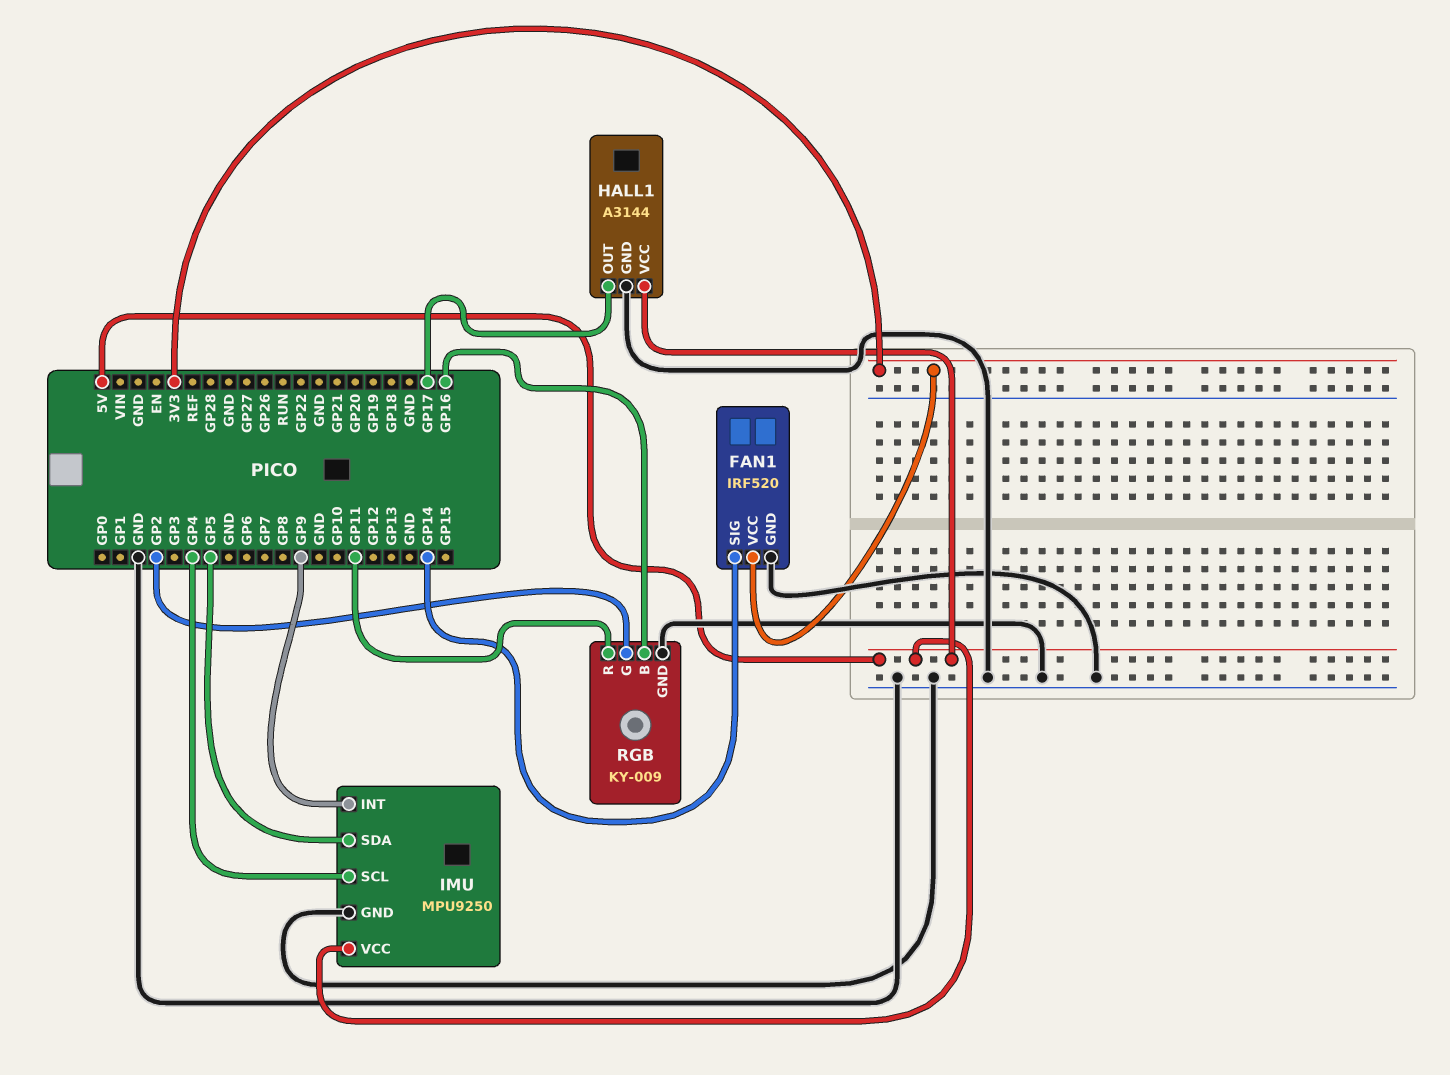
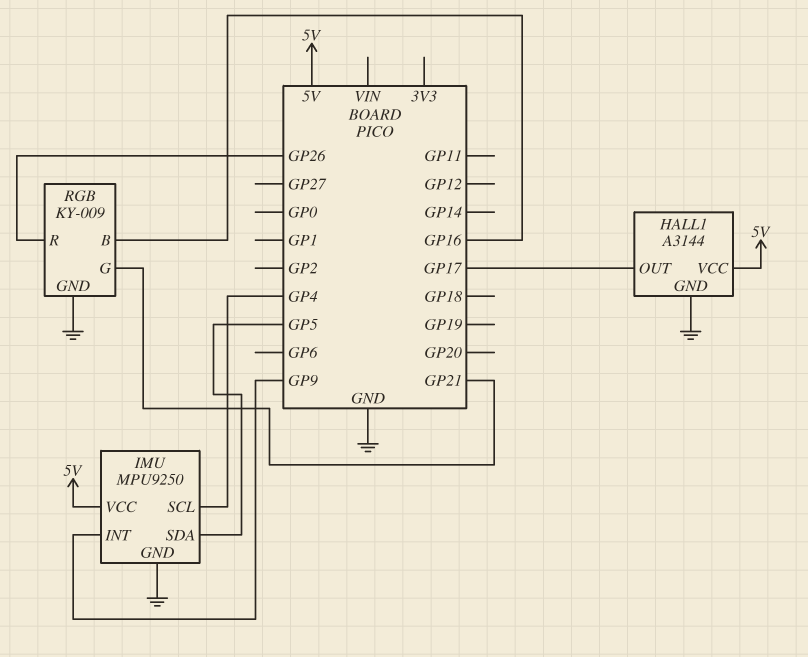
FAN1: IRF520 -> none
FAN1 pin GND: GND -> none
FAN1 pin SIG: GP14 -> none
FAN1 pin VCC: 3V3 -> none
RGB pin G: GP2 -> GP21
RGB pin R: GP11 -> GP26

